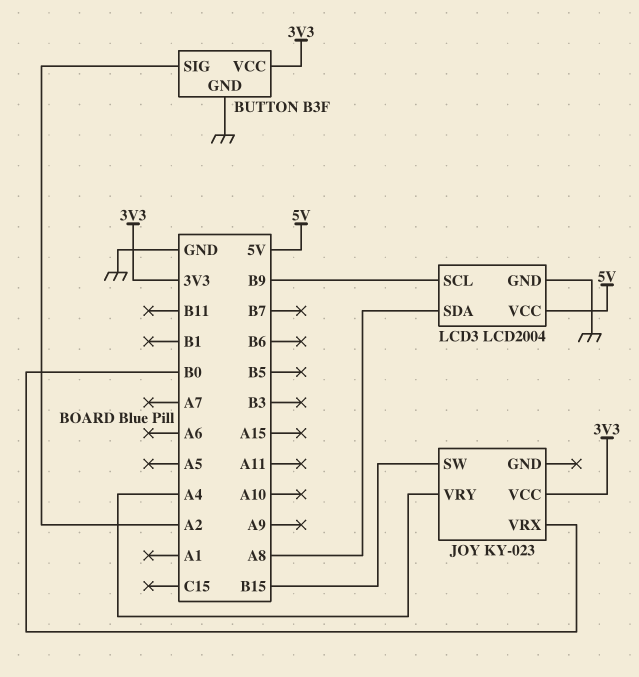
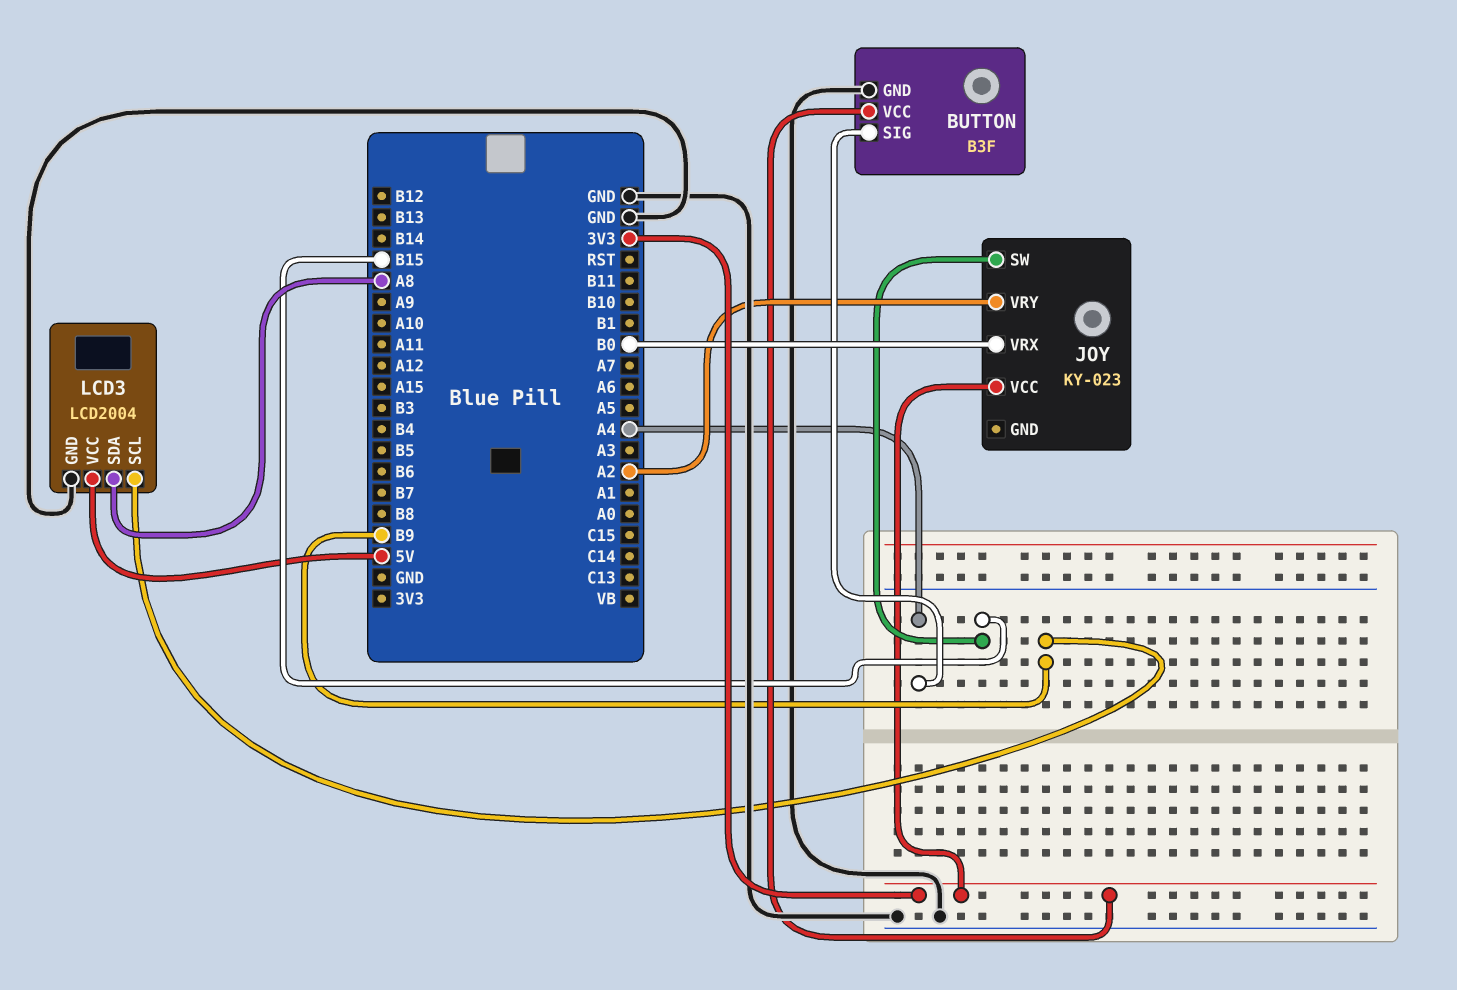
BUTTON pin SIG: A2 -> A4
JOY pin VRY: A4 -> A2

